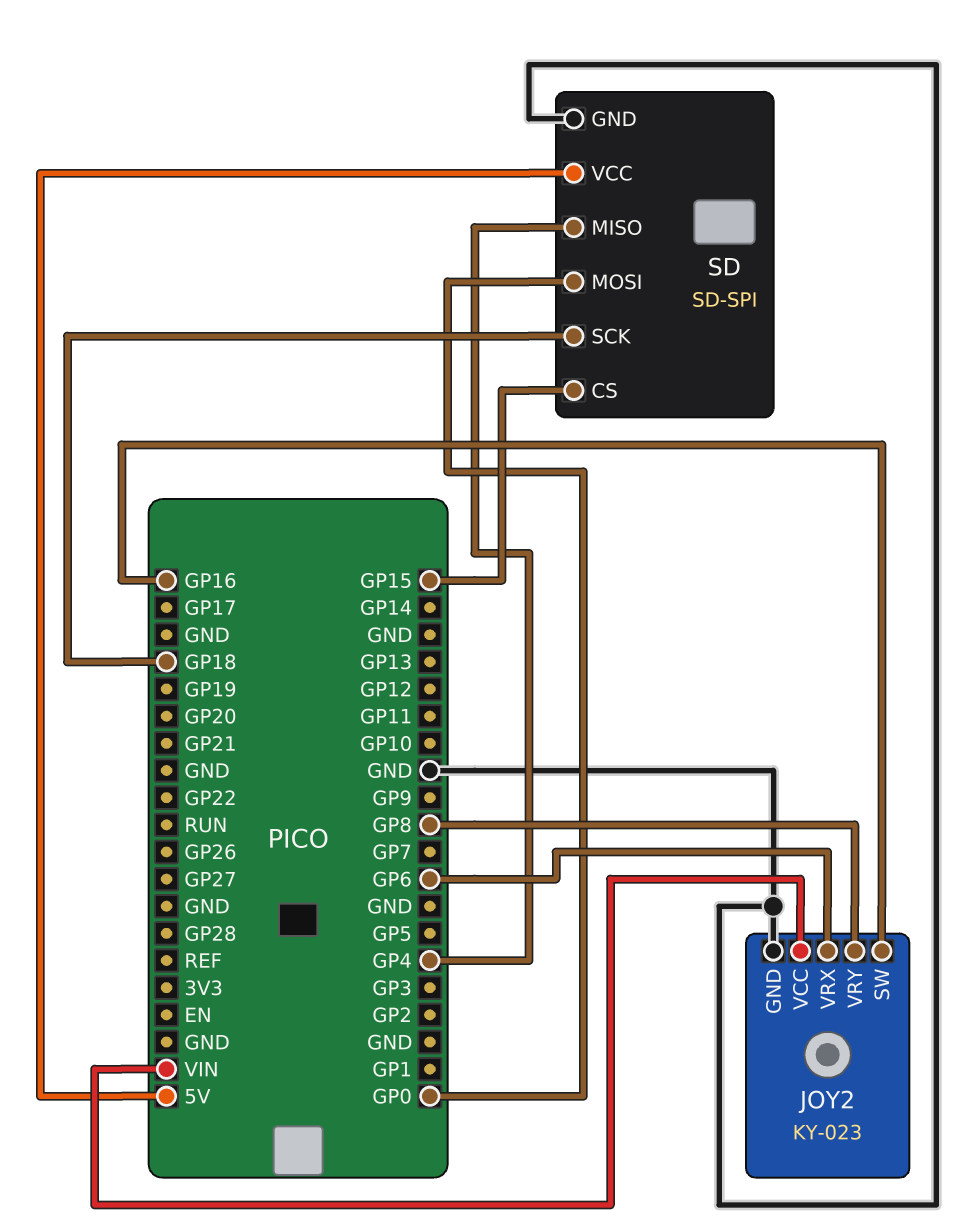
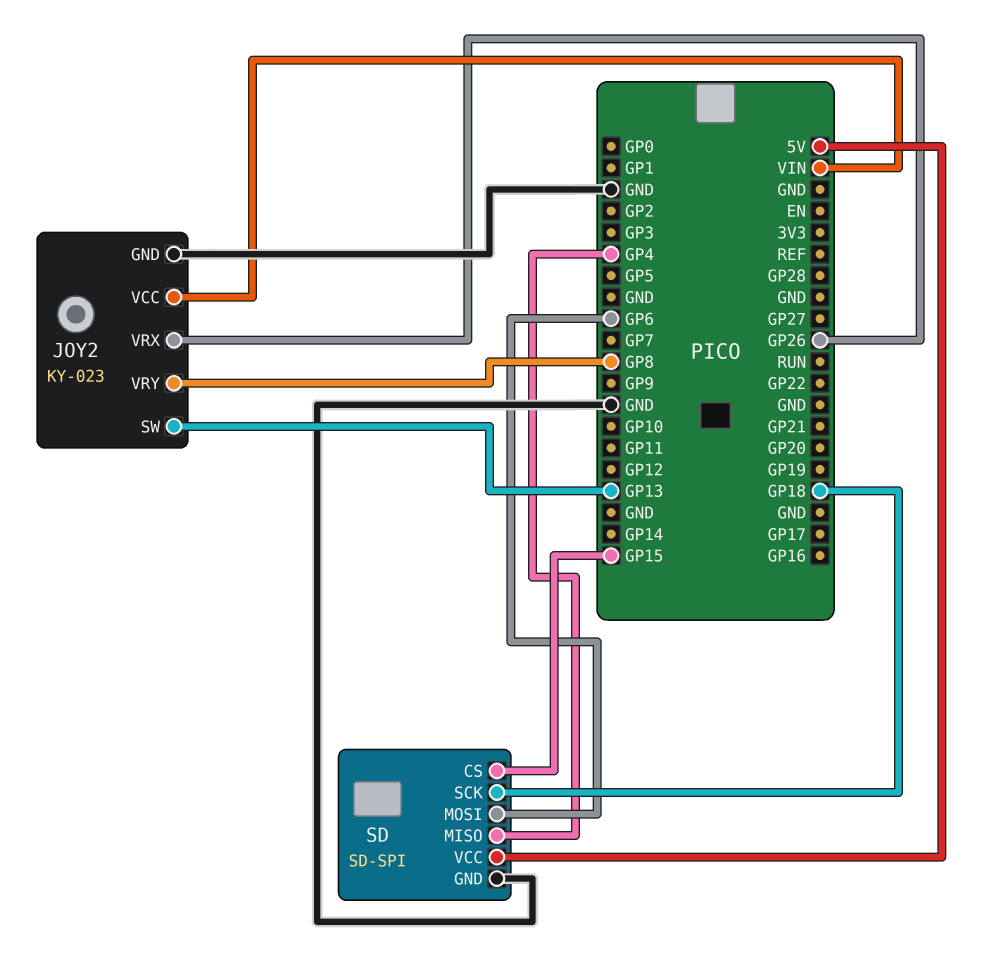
JOY2 pin SW: GP16 -> GP13
JOY2 pin VRX: GP6 -> GP26
SD pin MOSI: GP0 -> GP6

